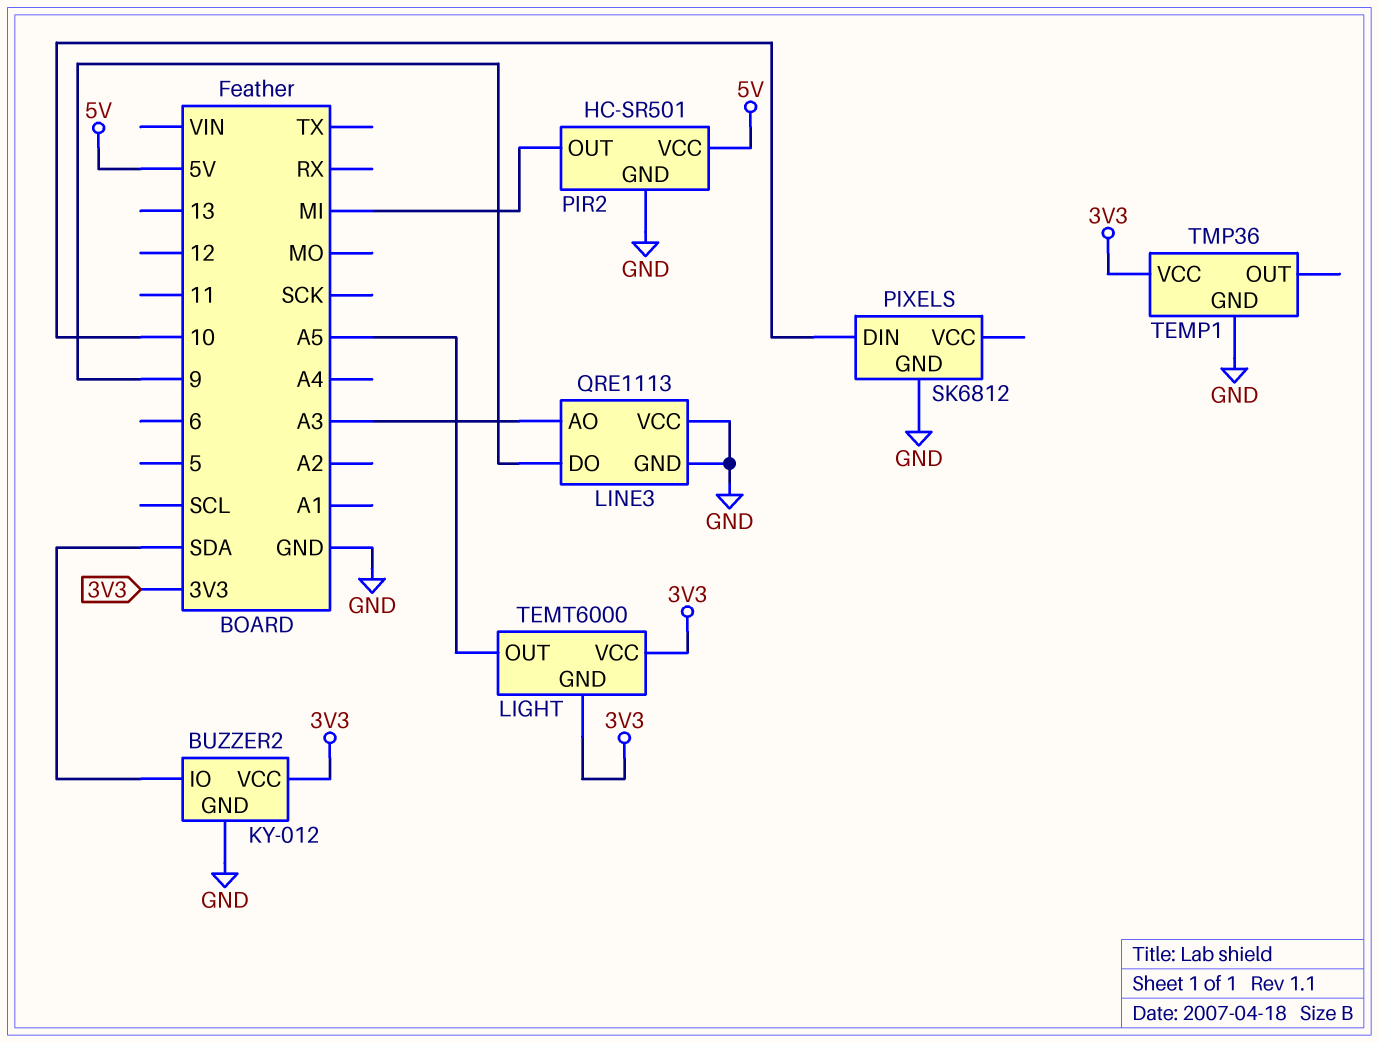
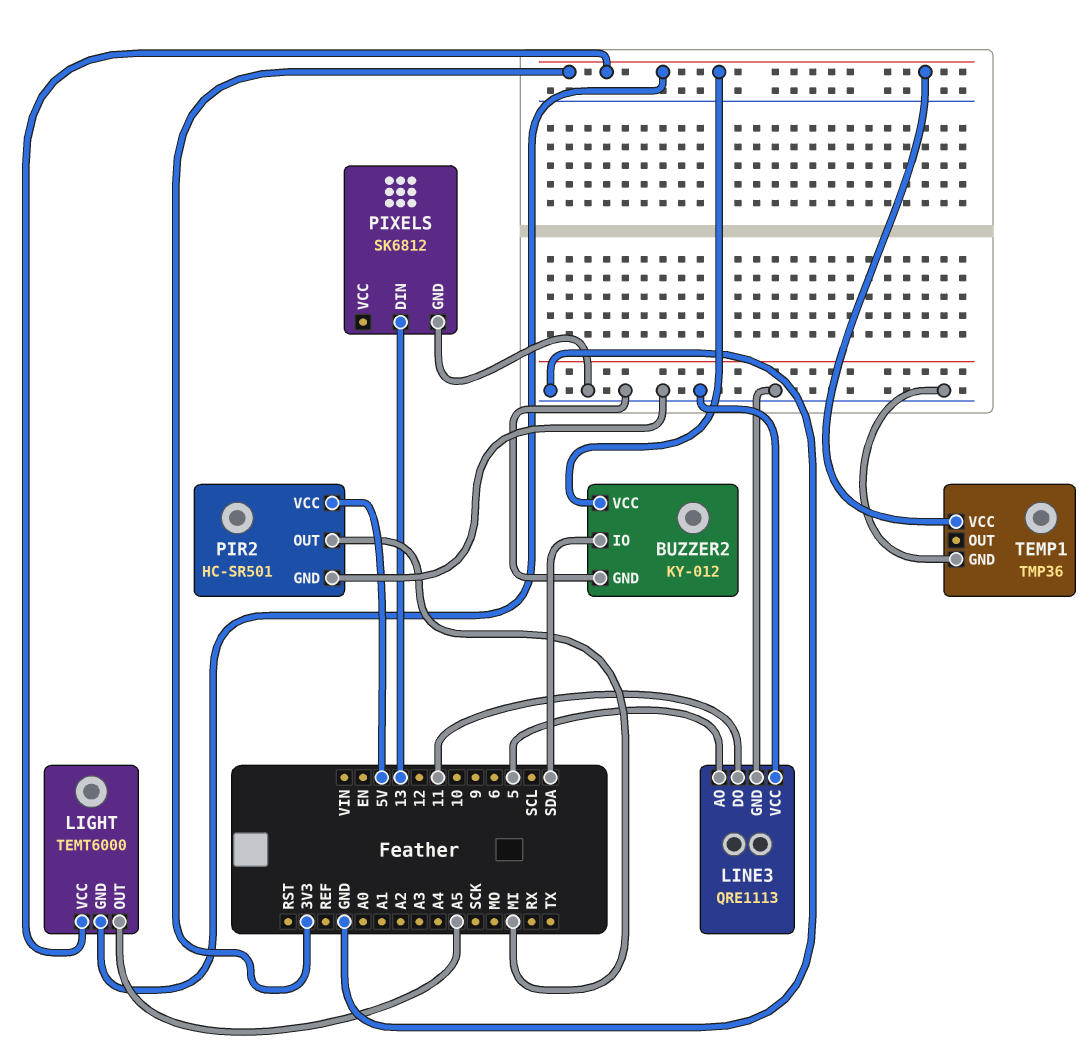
LINE3 pin AO: A3 -> 5
LINE3 pin DO: 9 -> 11
PIXELS pin DIN: 10 -> 13

